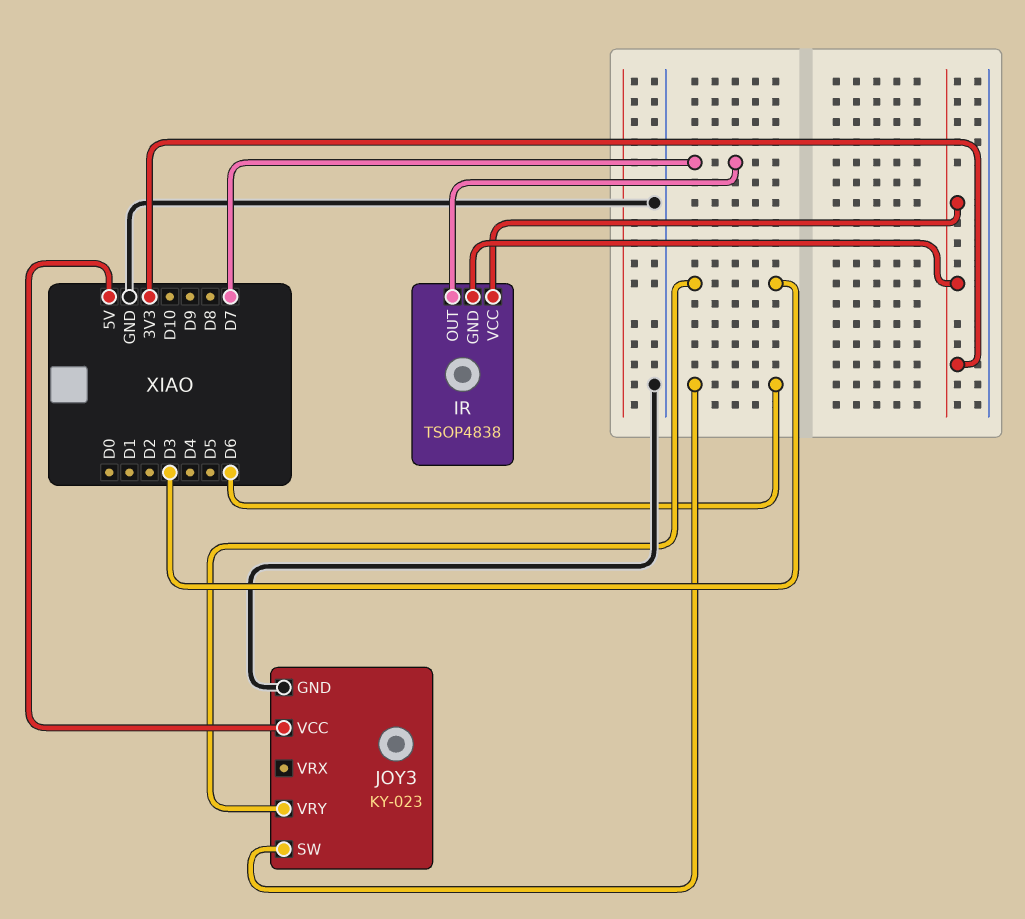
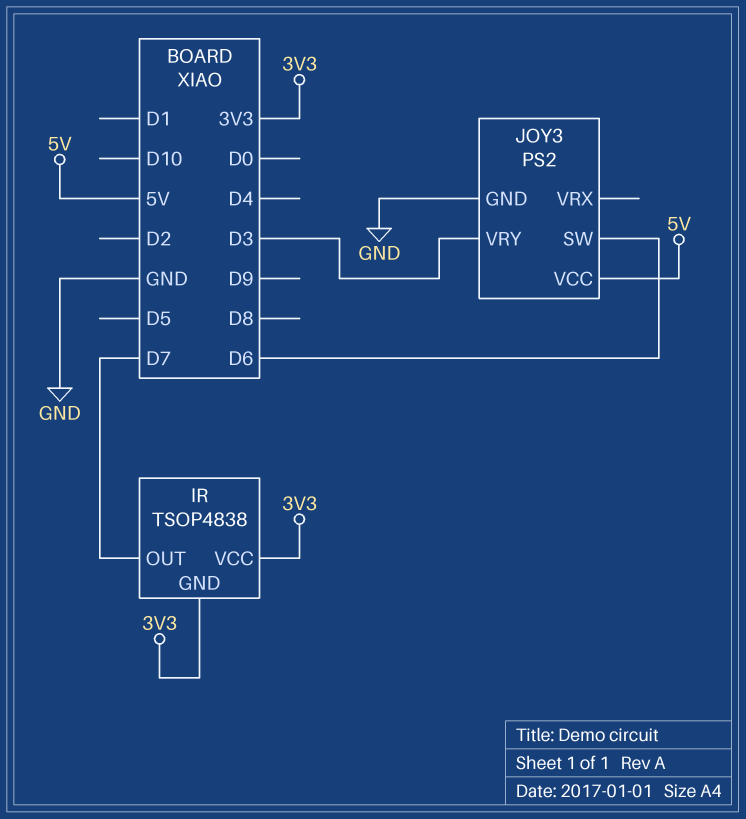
JOY3: KY-023 -> PS2

